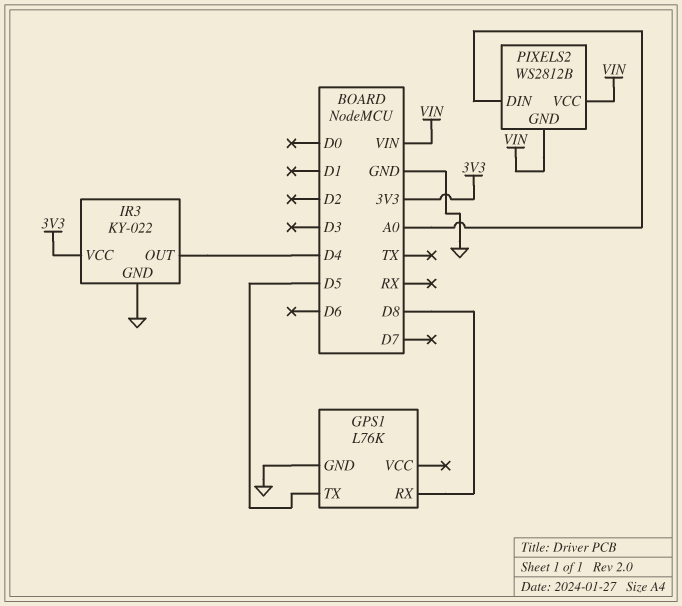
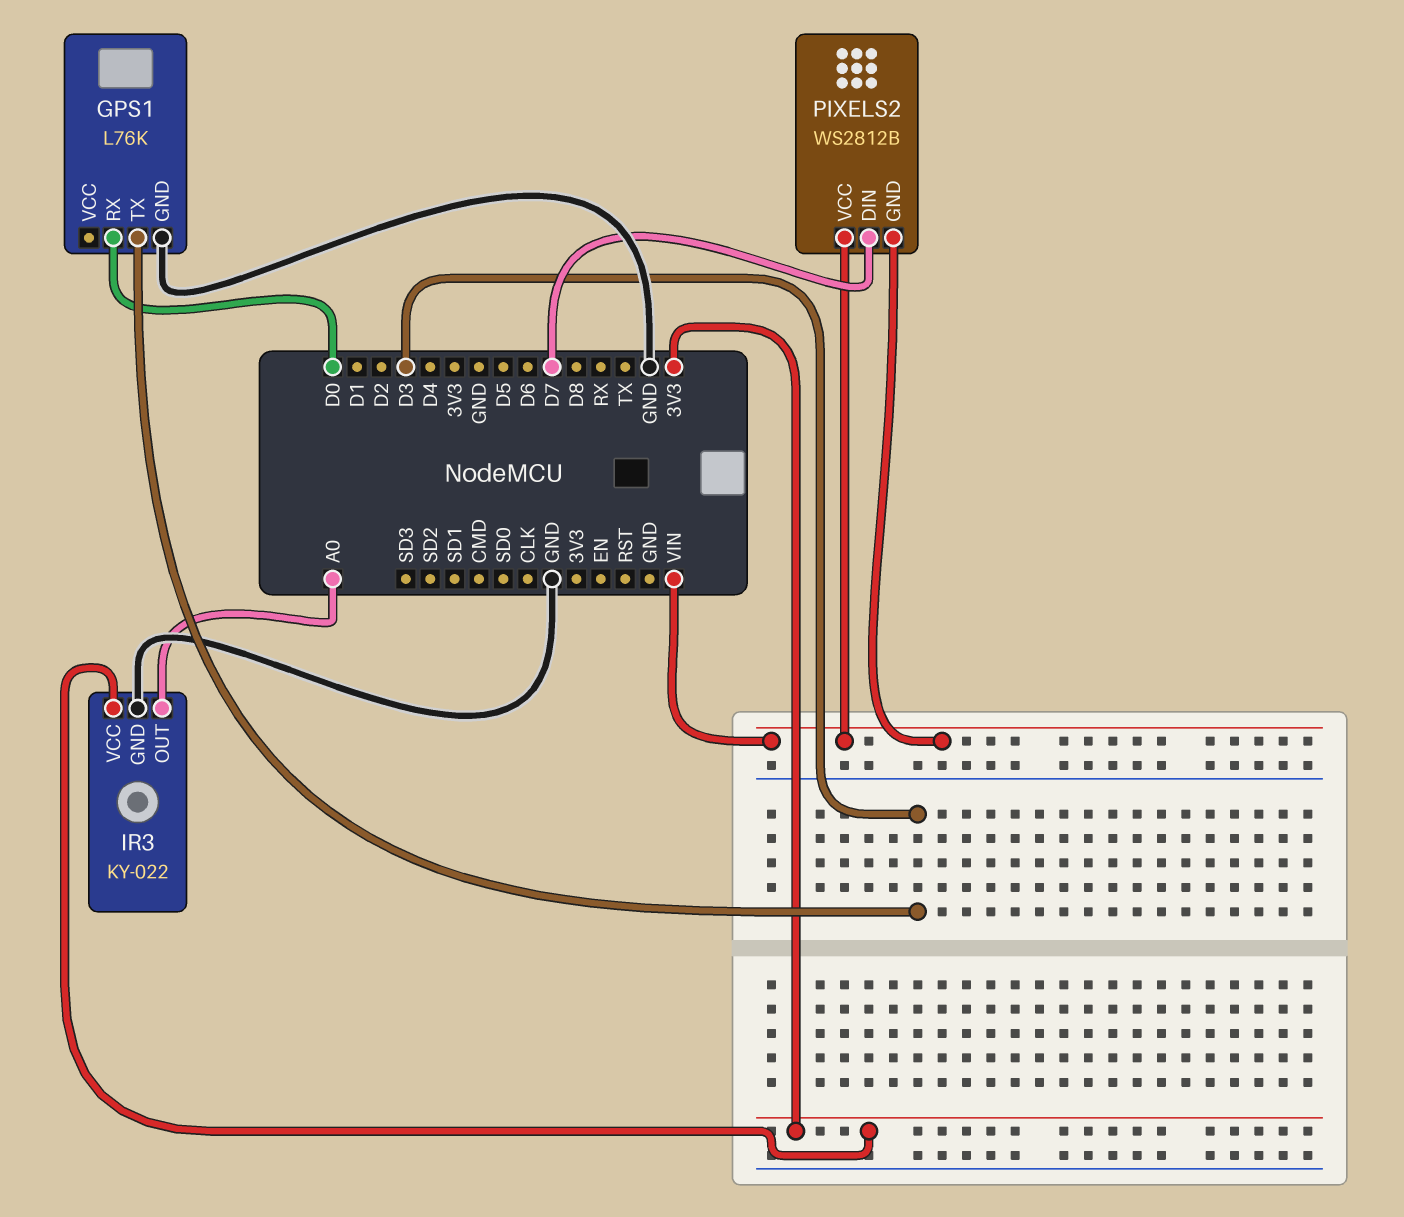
GPS1 pin RX: D8 -> D0
GPS1 pin TX: D5 -> D3
IR3 pin OUT: D4 -> A0
PIXELS2 pin DIN: A0 -> D7

